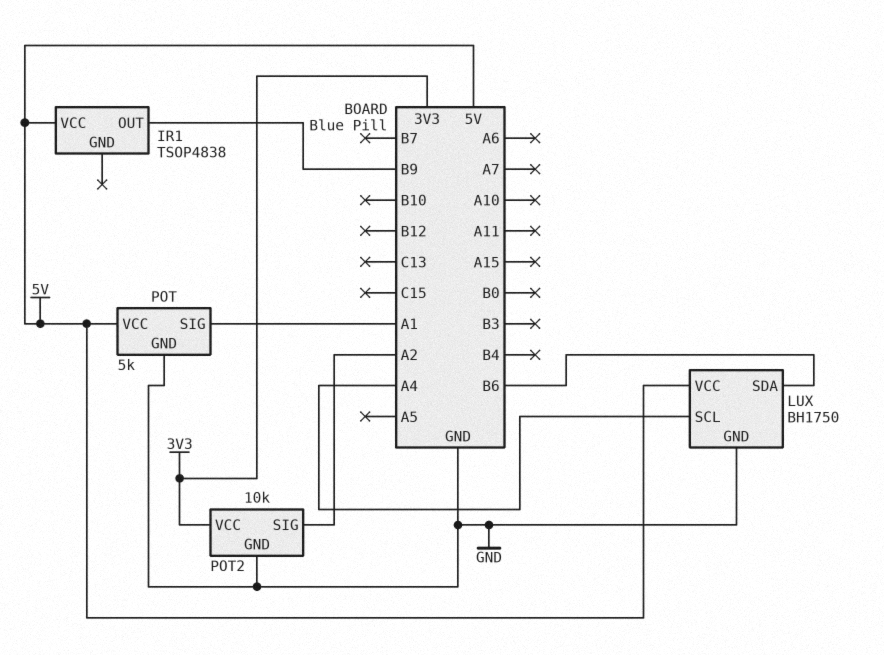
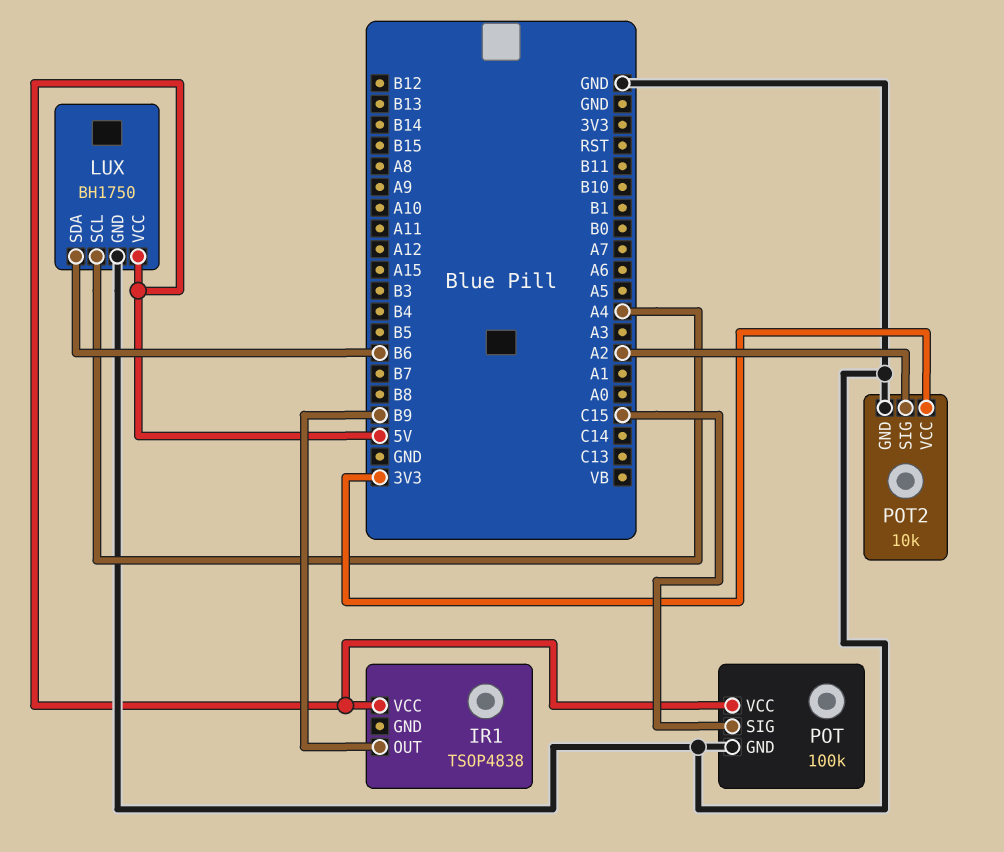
POT: 5k -> 100k
POT pin SIG: A1 -> C15

